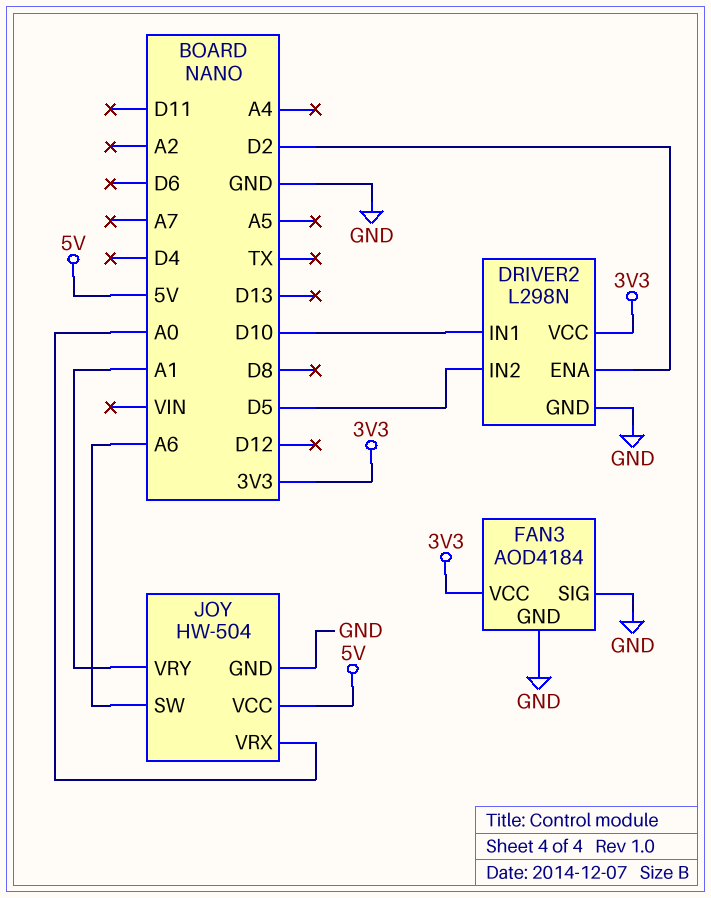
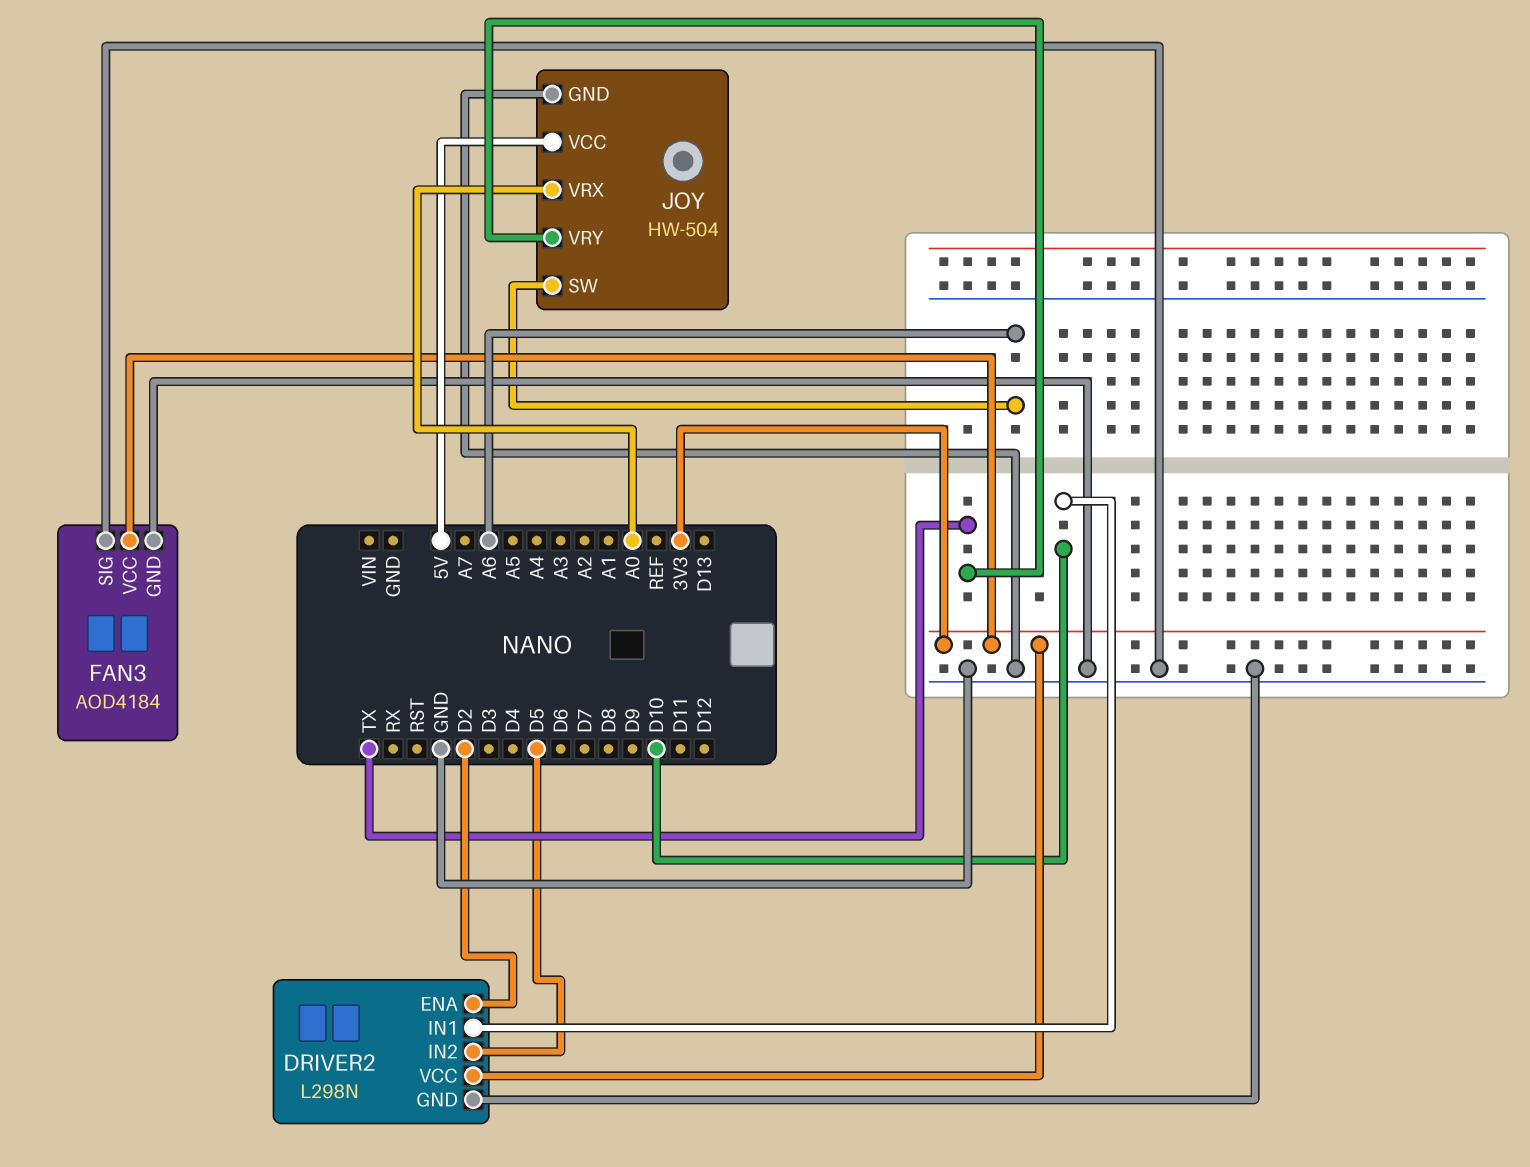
JOY pin VRY: A1 -> TX

